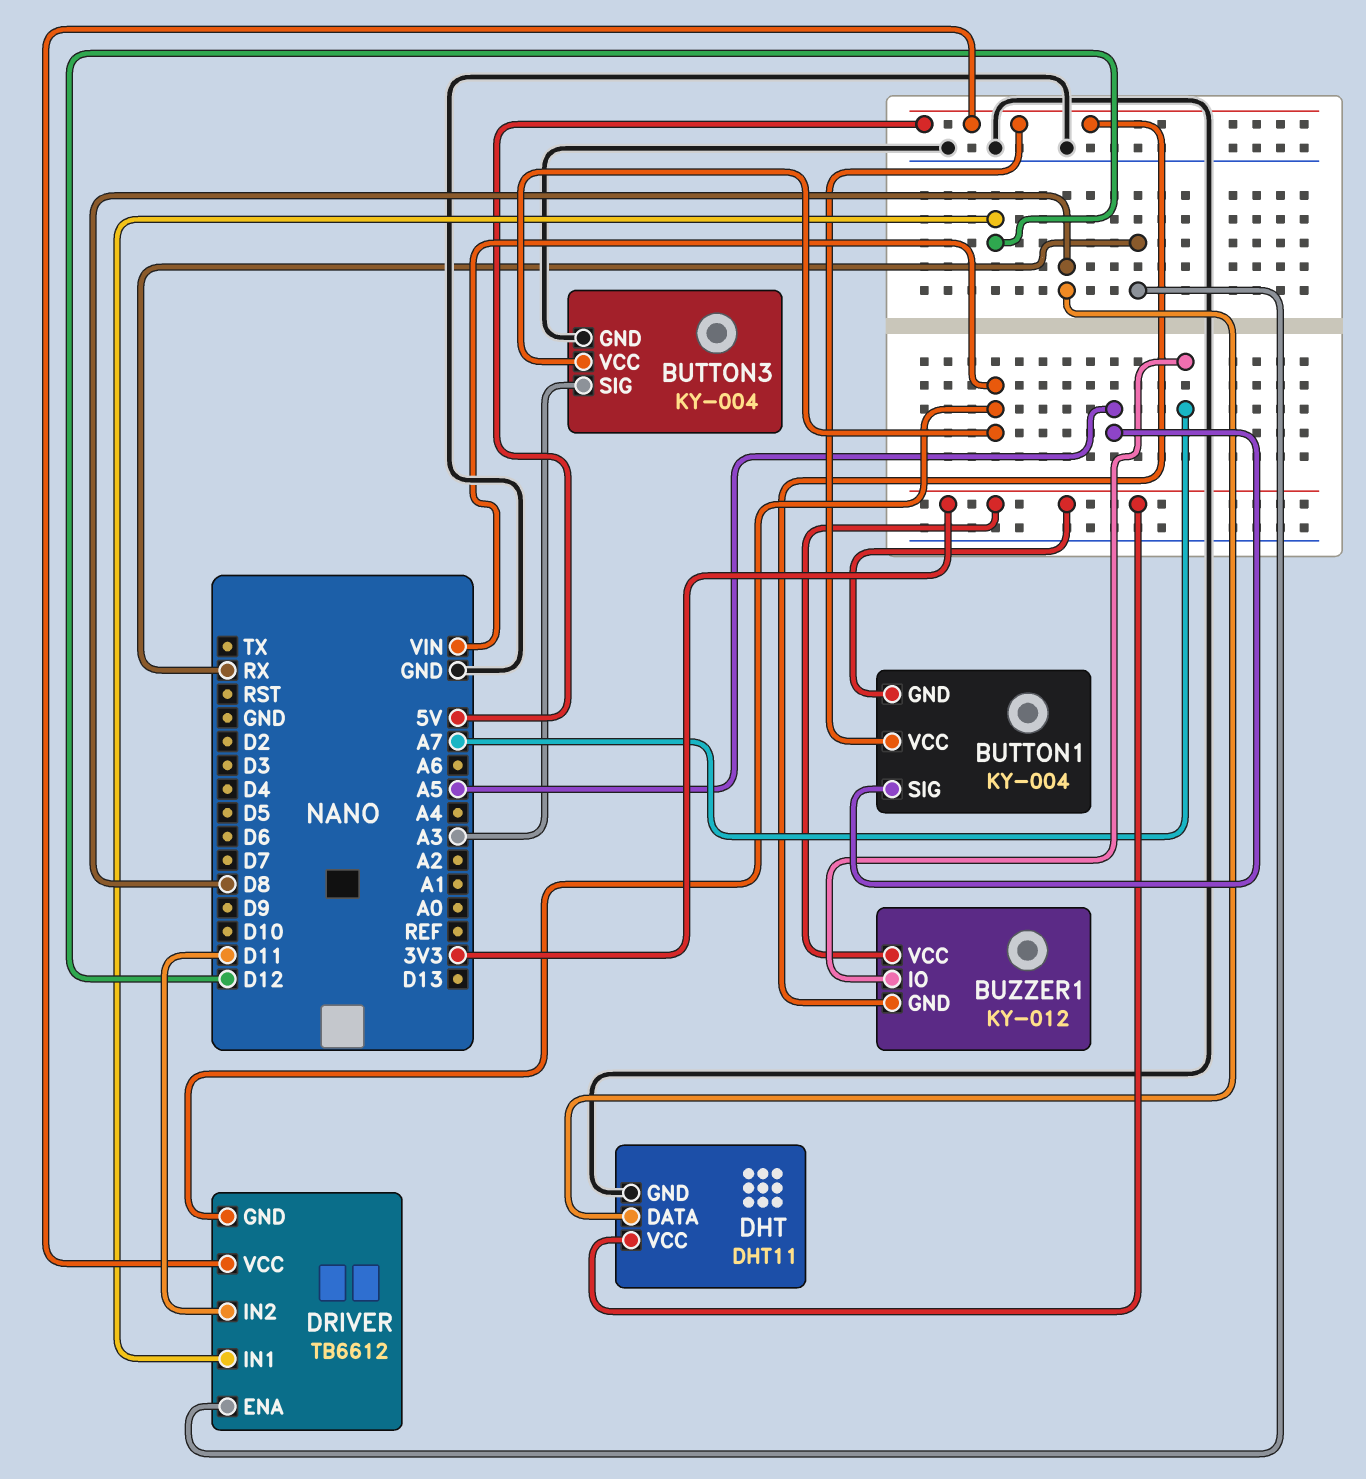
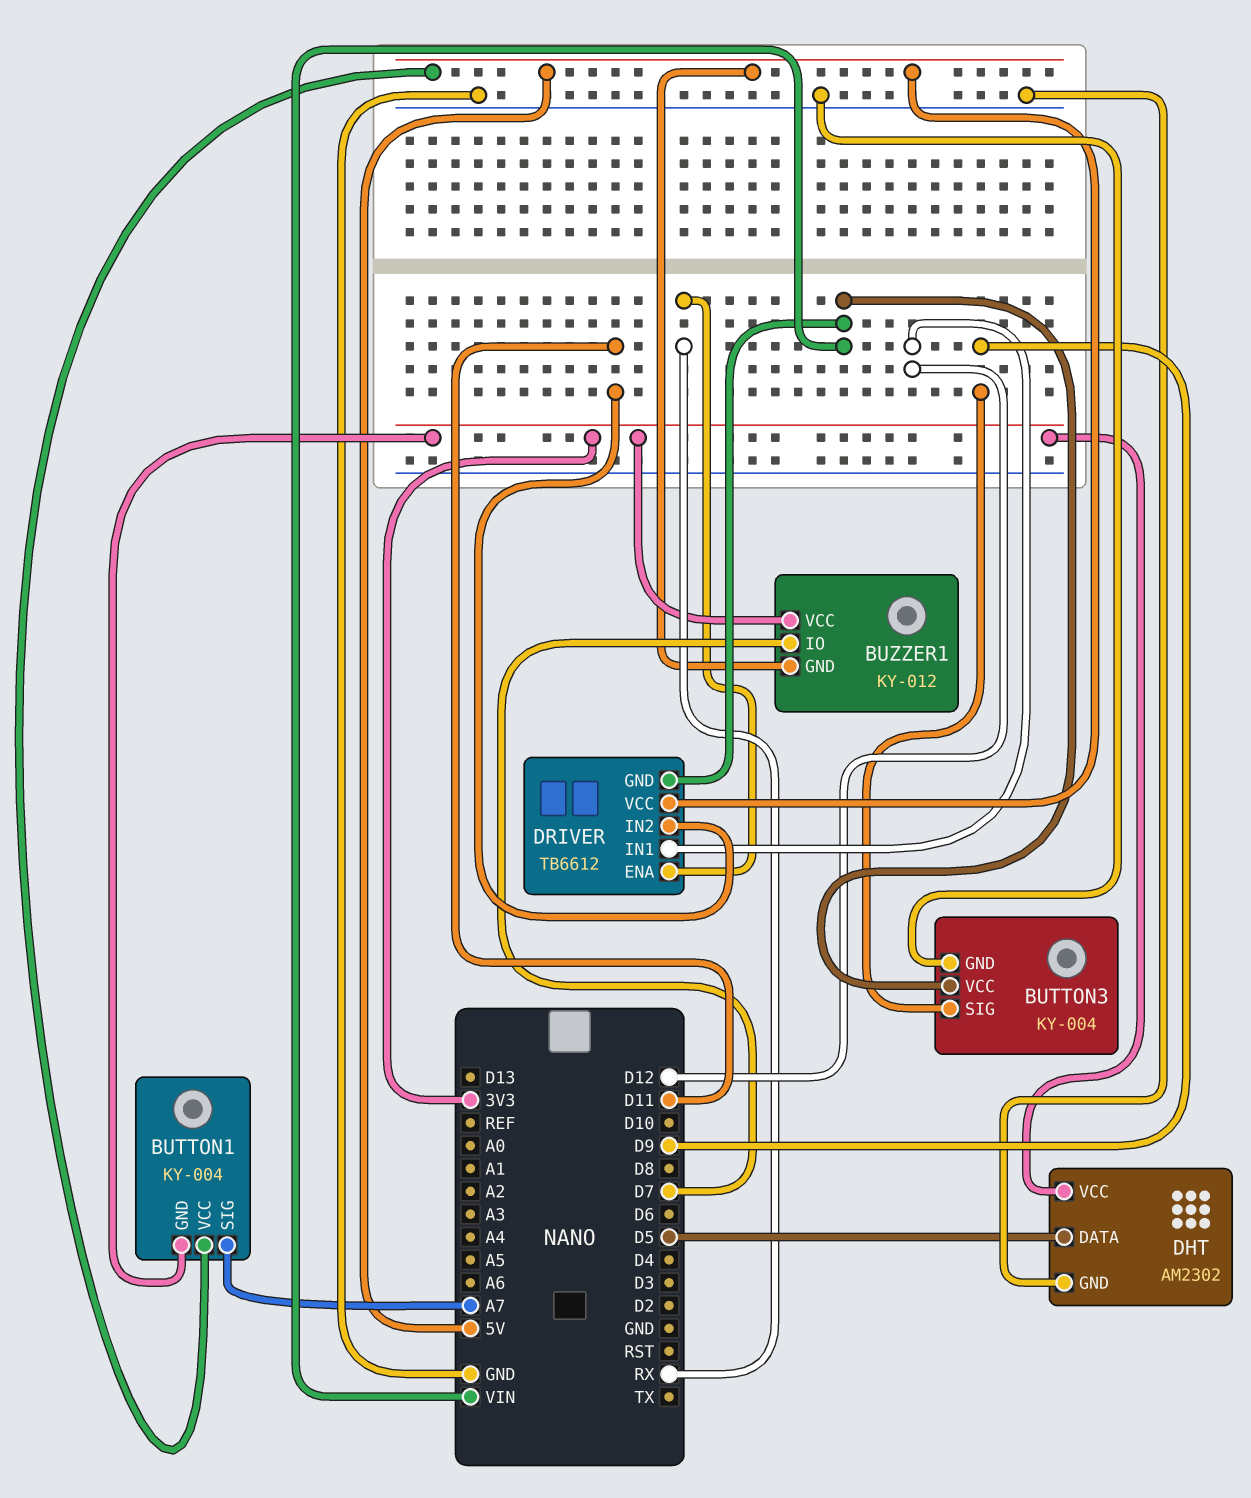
BUTTON1 pin SIG: A5 -> A7
BUTTON3 pin SIG: A3 -> D9
BUZZER1 pin IO: A7 -> D7
DHT: DHT11 -> AM2302
DHT pin DATA: D8 -> D5

